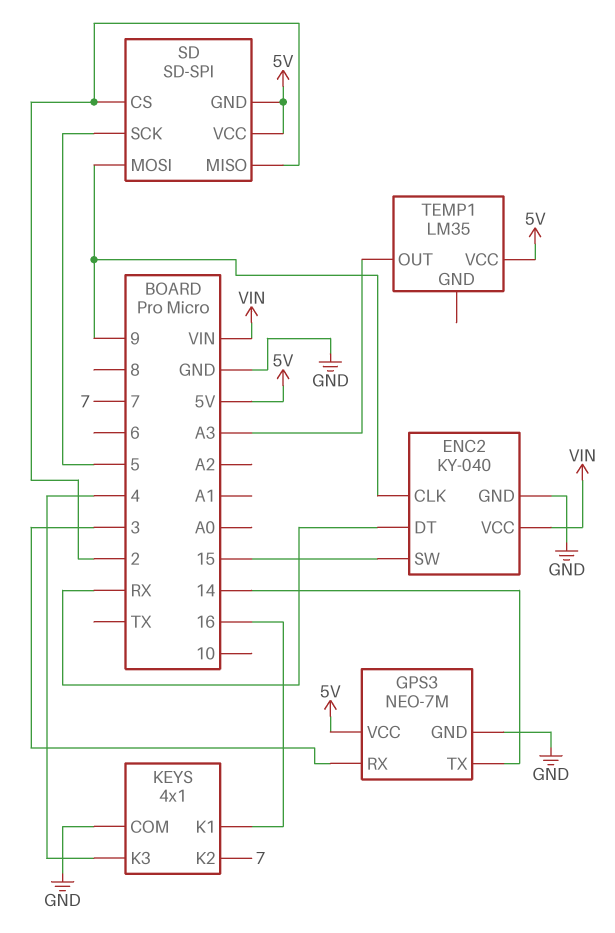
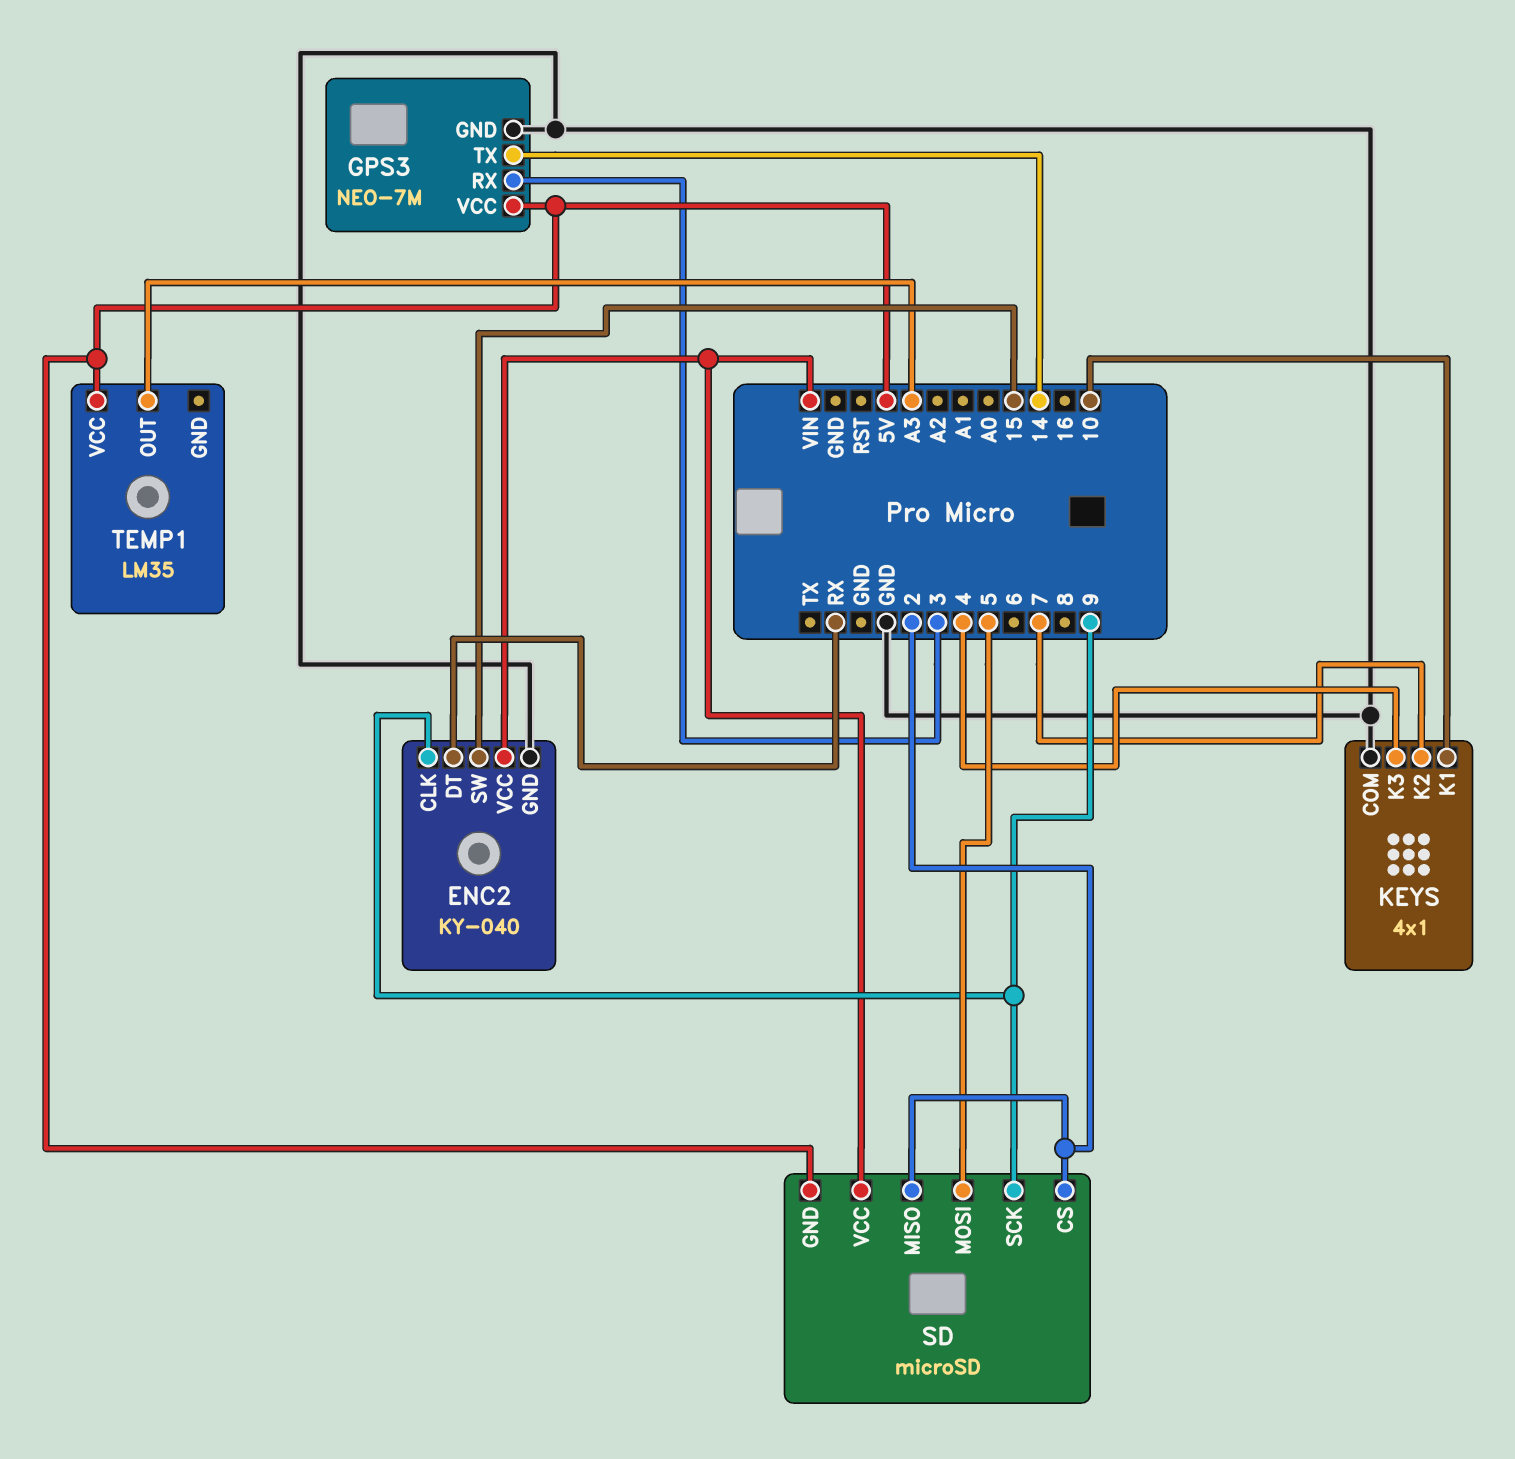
KEYS pin K1: 16 -> 10
SD: SD-SPI -> microSD
SD pin MOSI: 9 -> 5
SD pin SCK: 5 -> 9
SD pin VCC: 5V -> VIN

